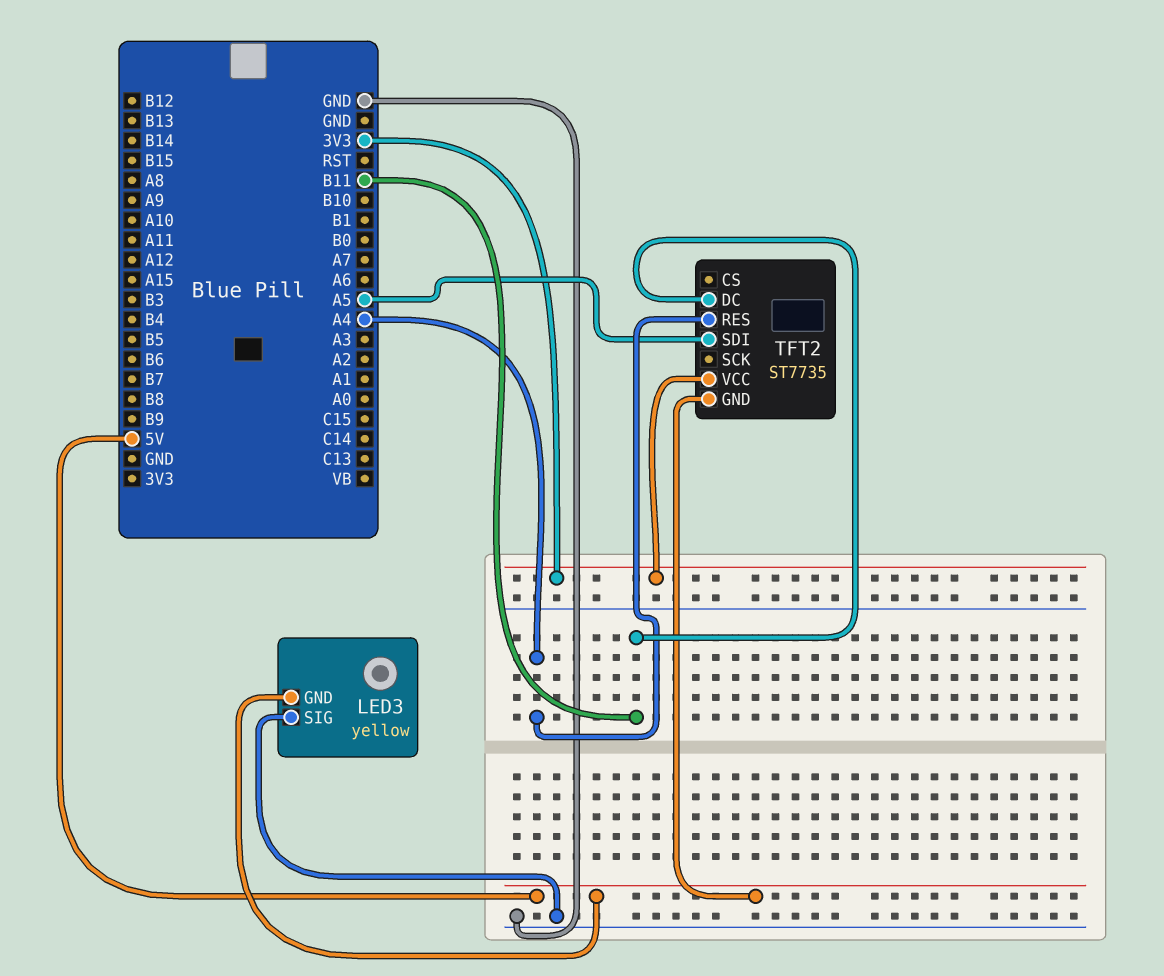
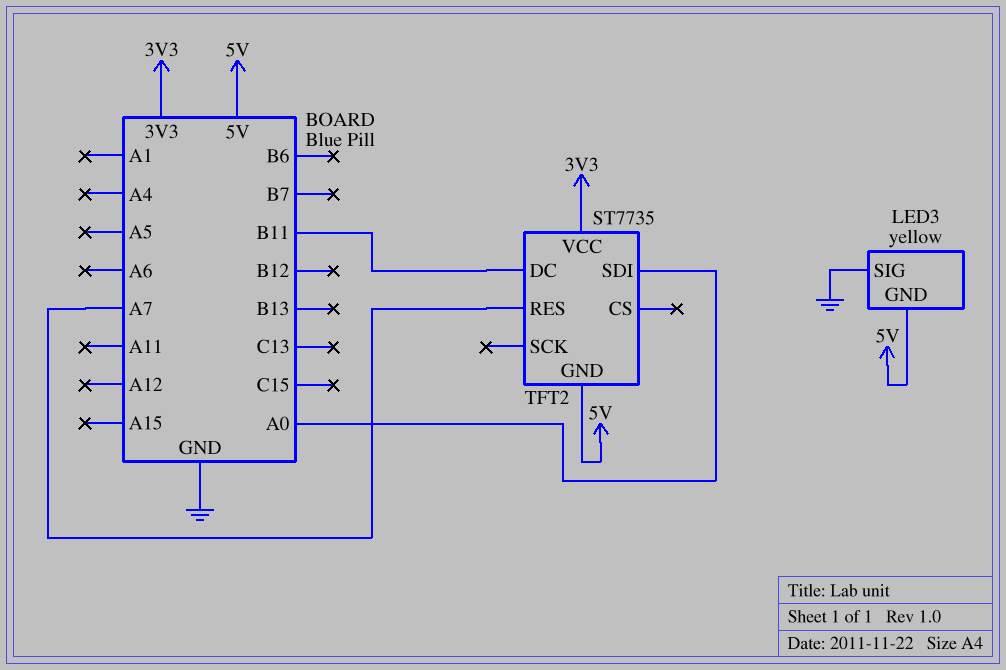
TFT2 pin RES: A4 -> A7
TFT2 pin SDI: A5 -> A0

